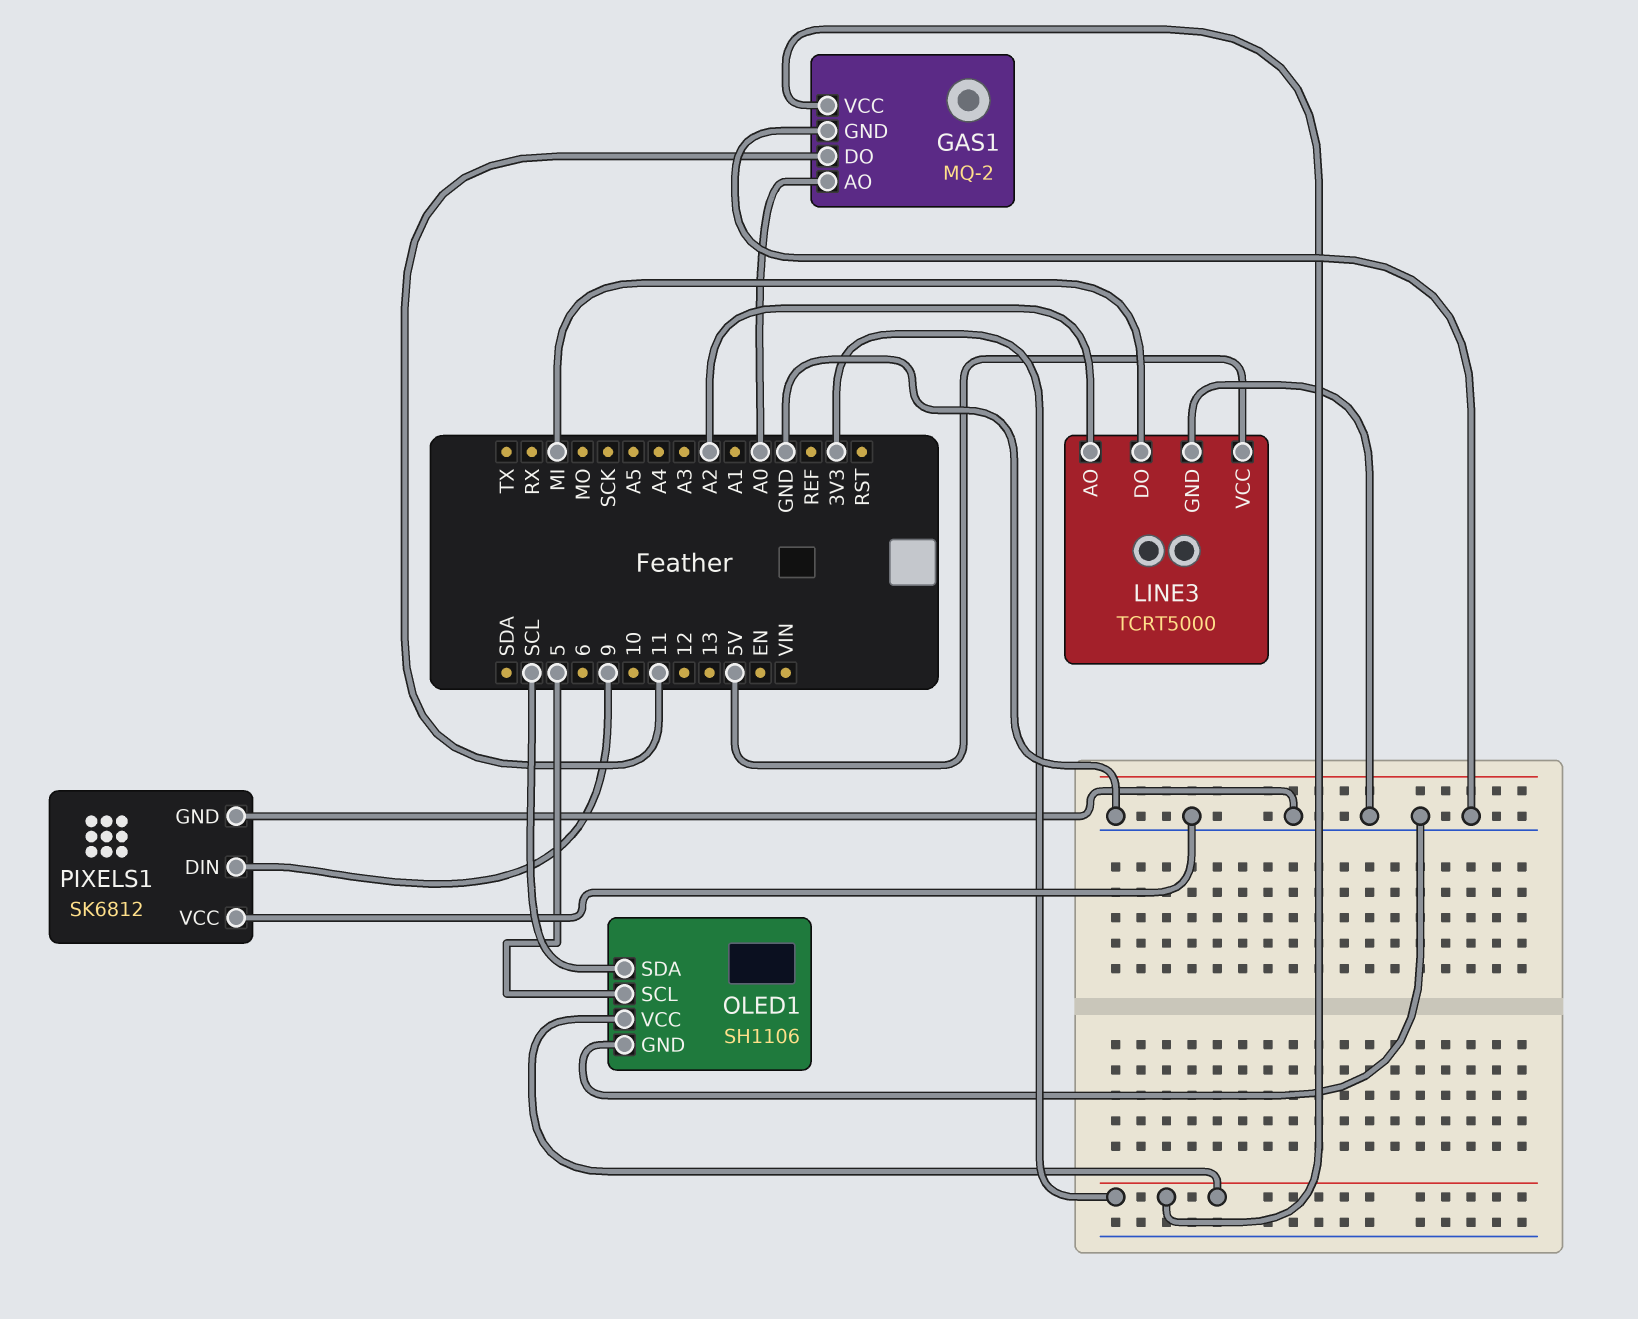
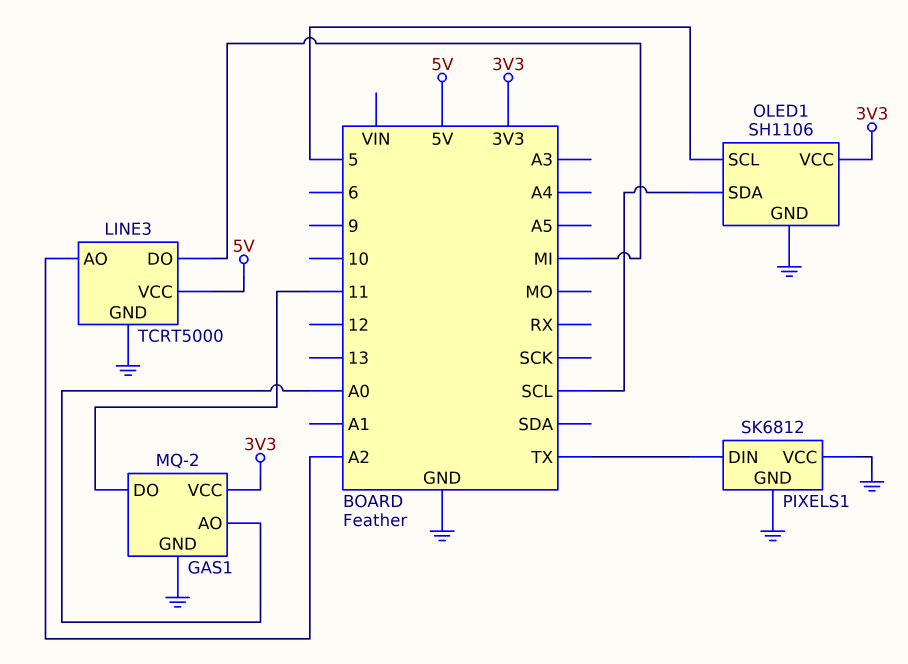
PIXELS1 pin DIN: 9 -> TX

